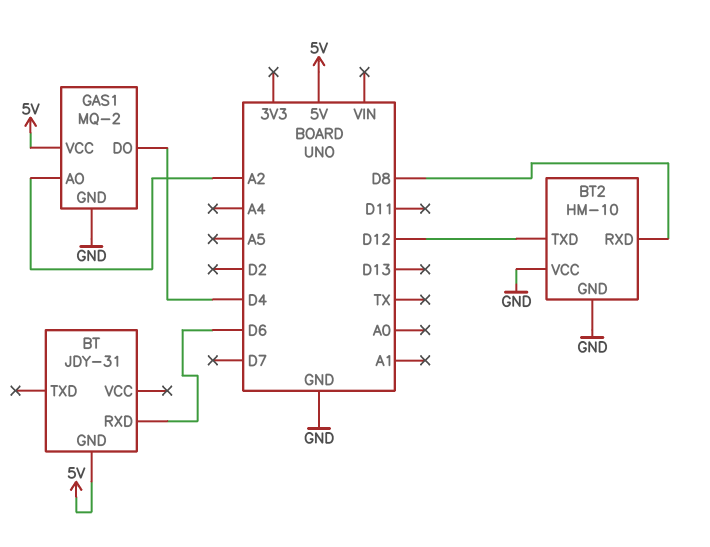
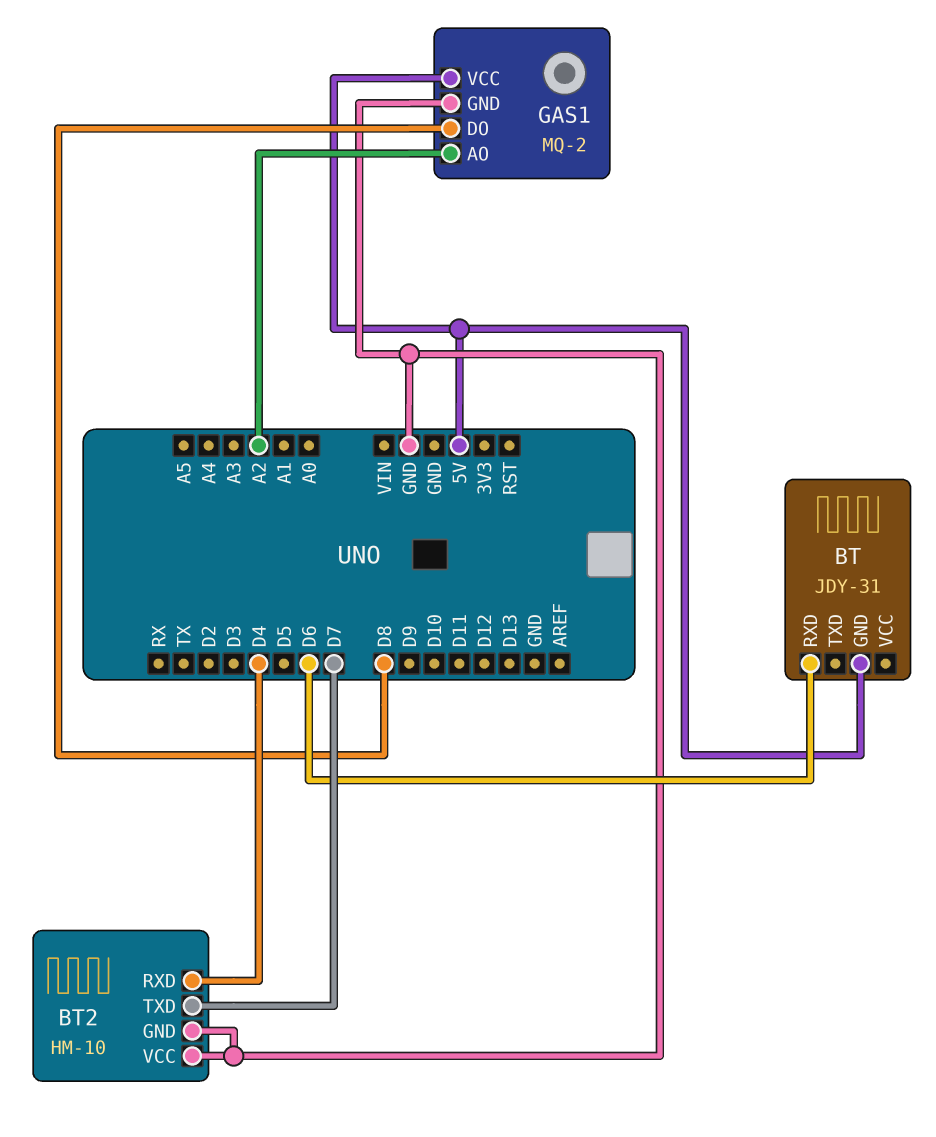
BT2 pin RXD: D8 -> D4
BT2 pin TXD: D12 -> D7
GAS1 pin DO: D4 -> D8

